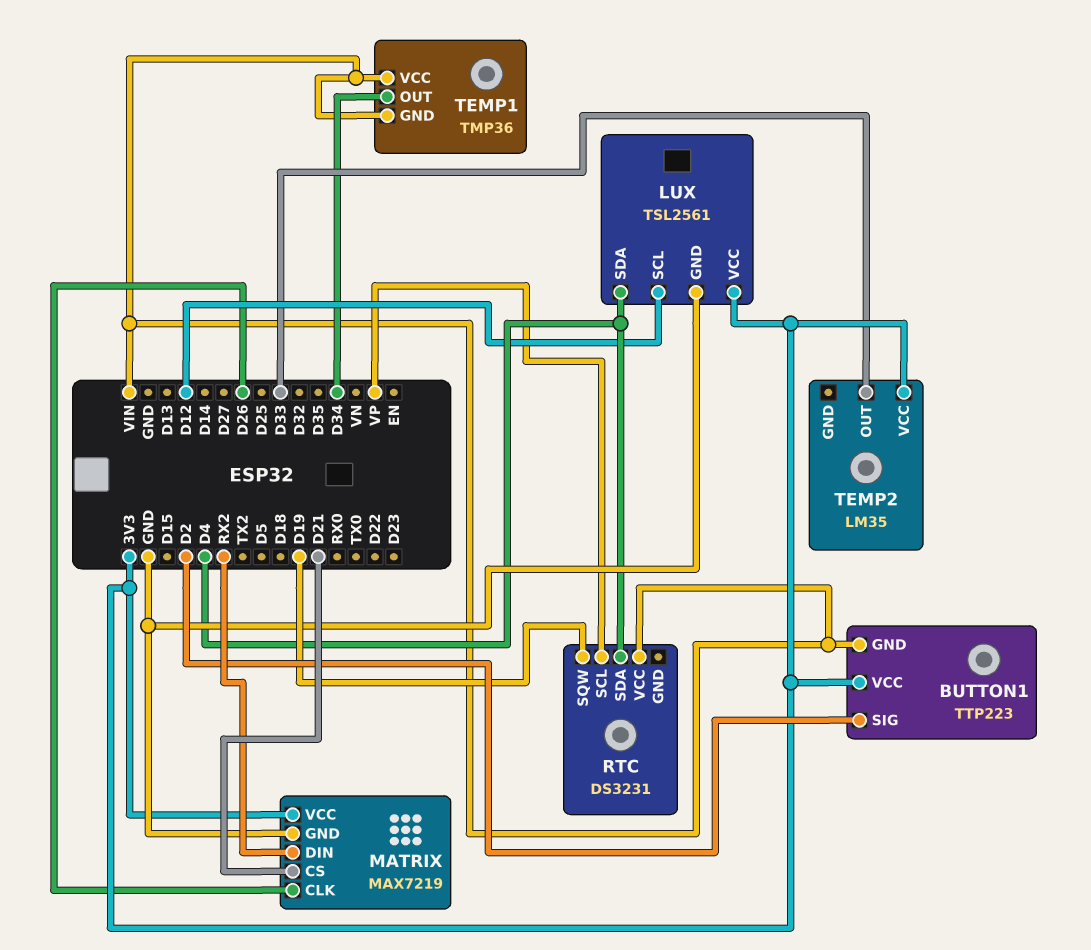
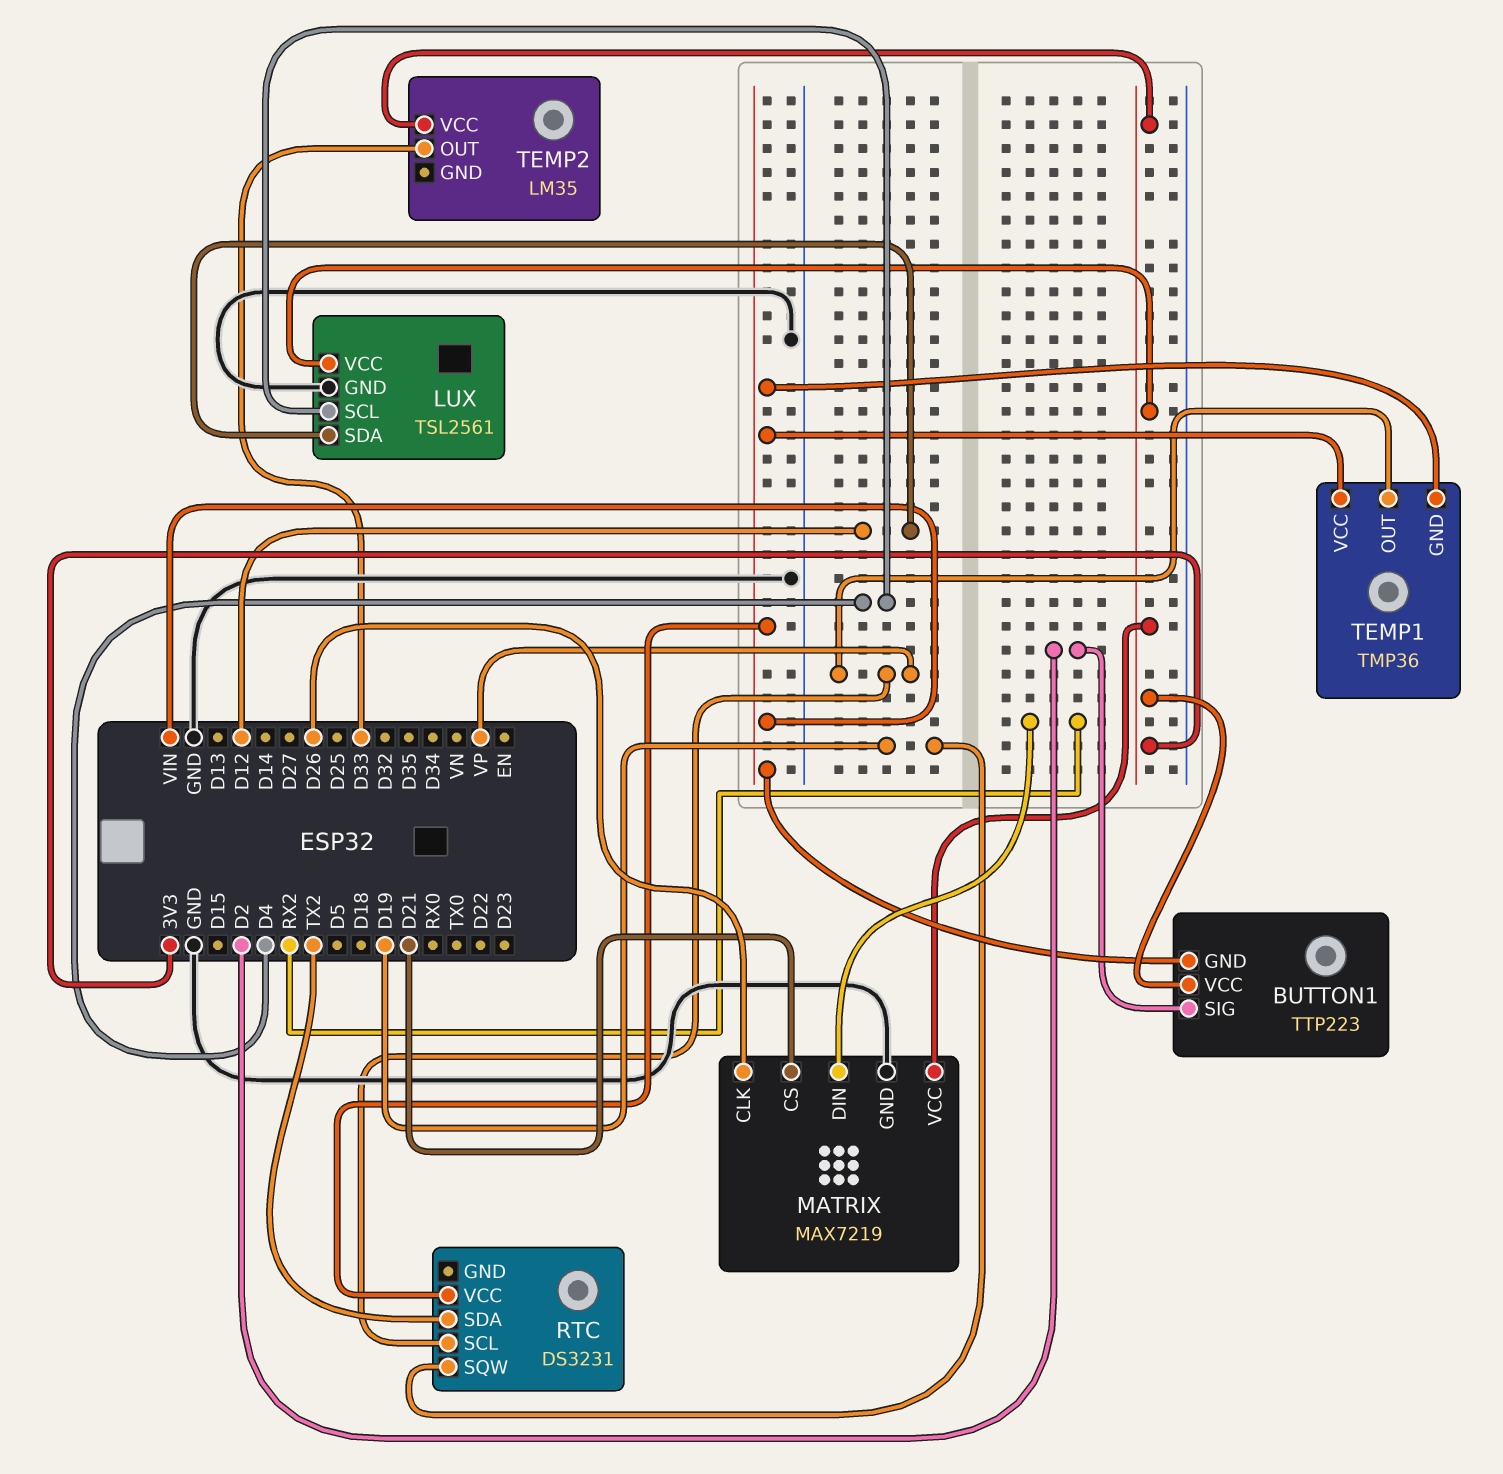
LUX pin SCL: D12 -> D4
LUX pin SDA: D4 -> D12
RTC pin SDA: D4 -> TX2
TEMP1 pin OUT: D34 -> VP

